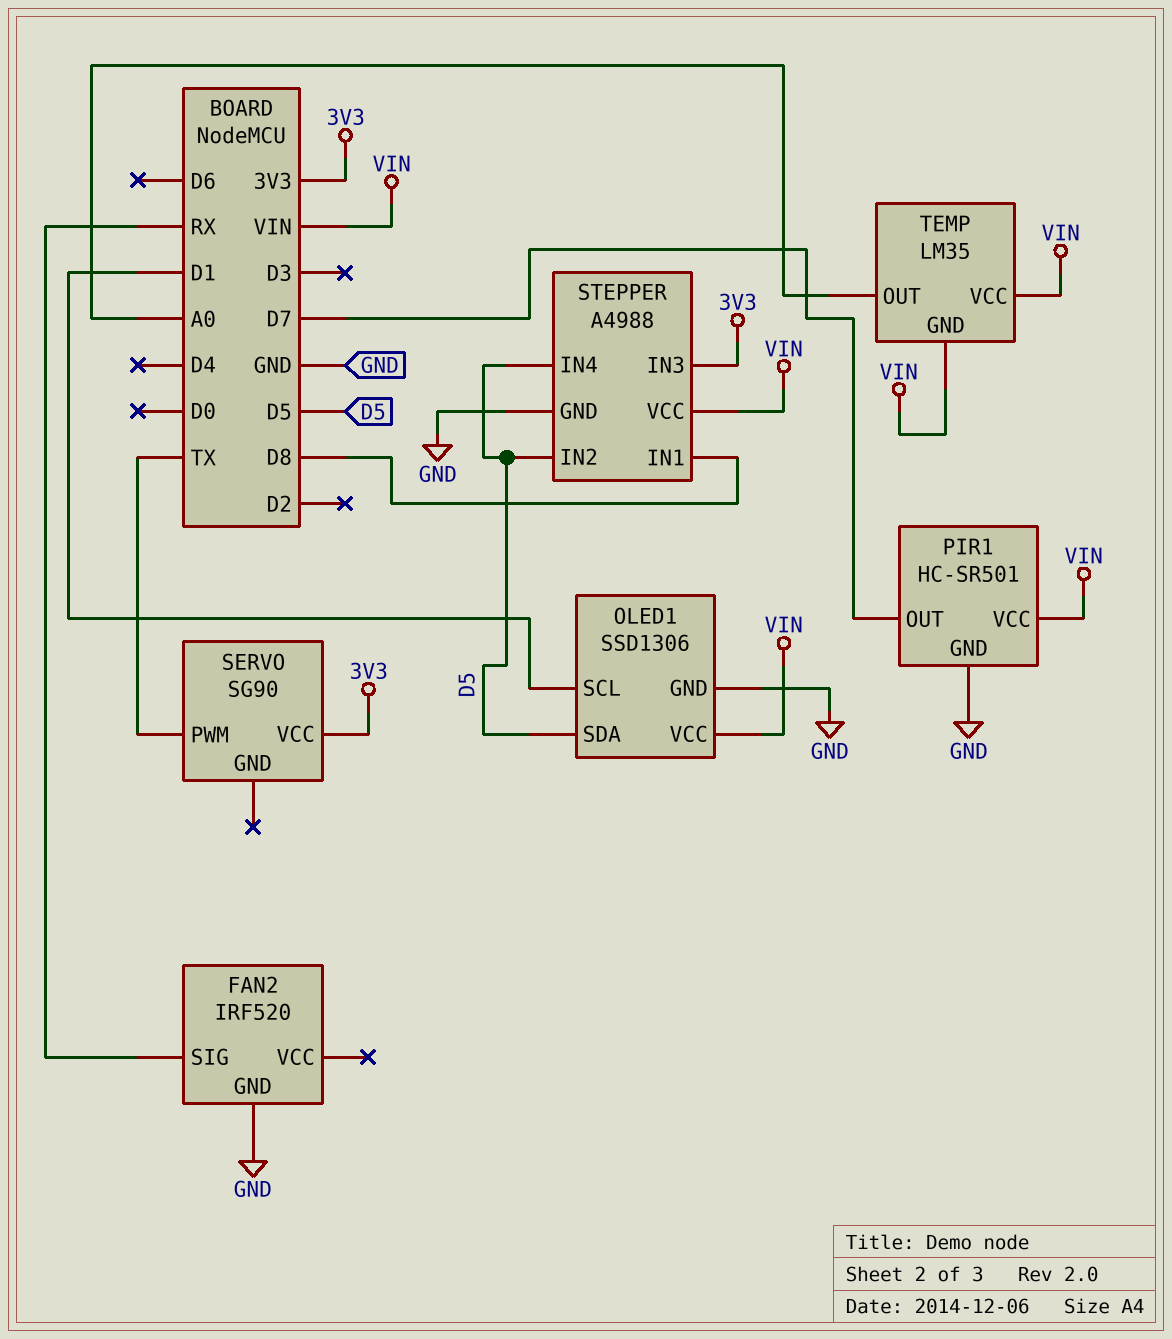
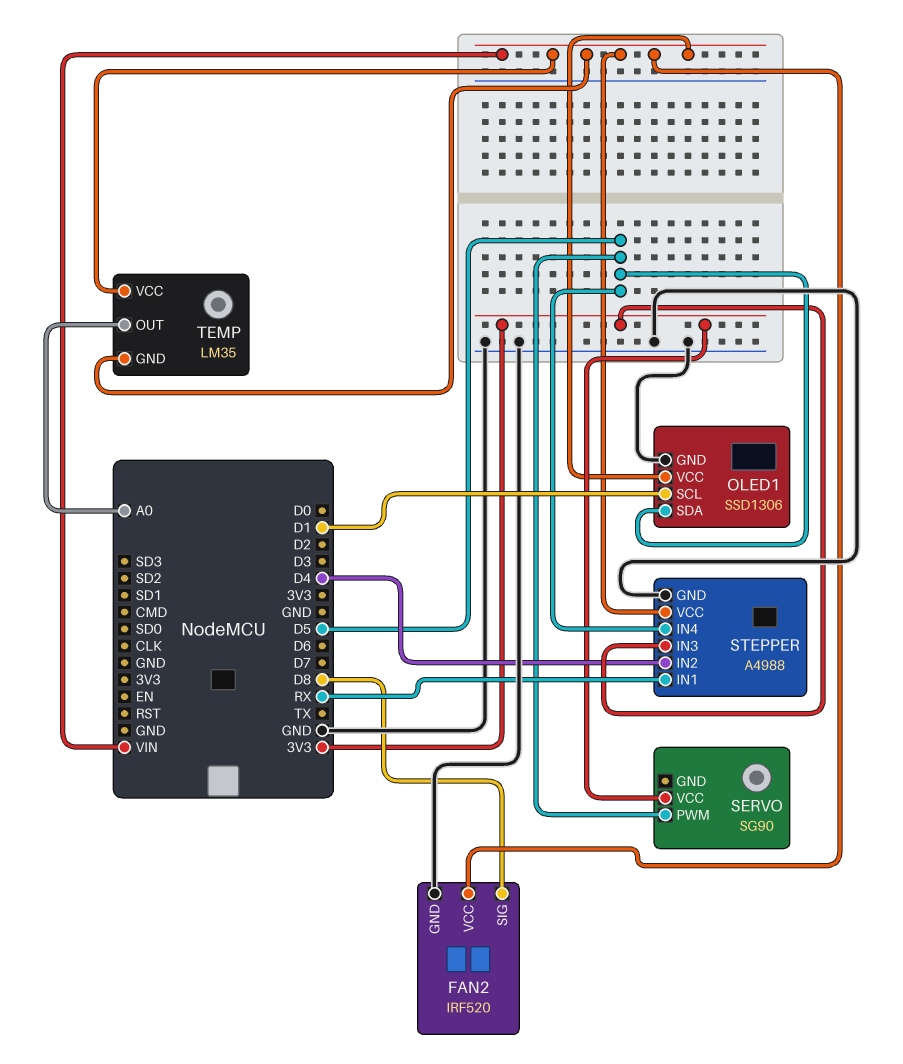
FAN2 pin SIG: RX -> D8
FAN2 pin VCC: none -> VIN
PIR1: HC-SR501 -> none
PIR1 pin GND: GND -> none
PIR1 pin OUT: D7 -> none
PIR1 pin VCC: VIN -> none
SERVO pin PWM: TX -> D5
STEPPER pin IN1: D8 -> RX
STEPPER pin IN2: D5 -> D4

